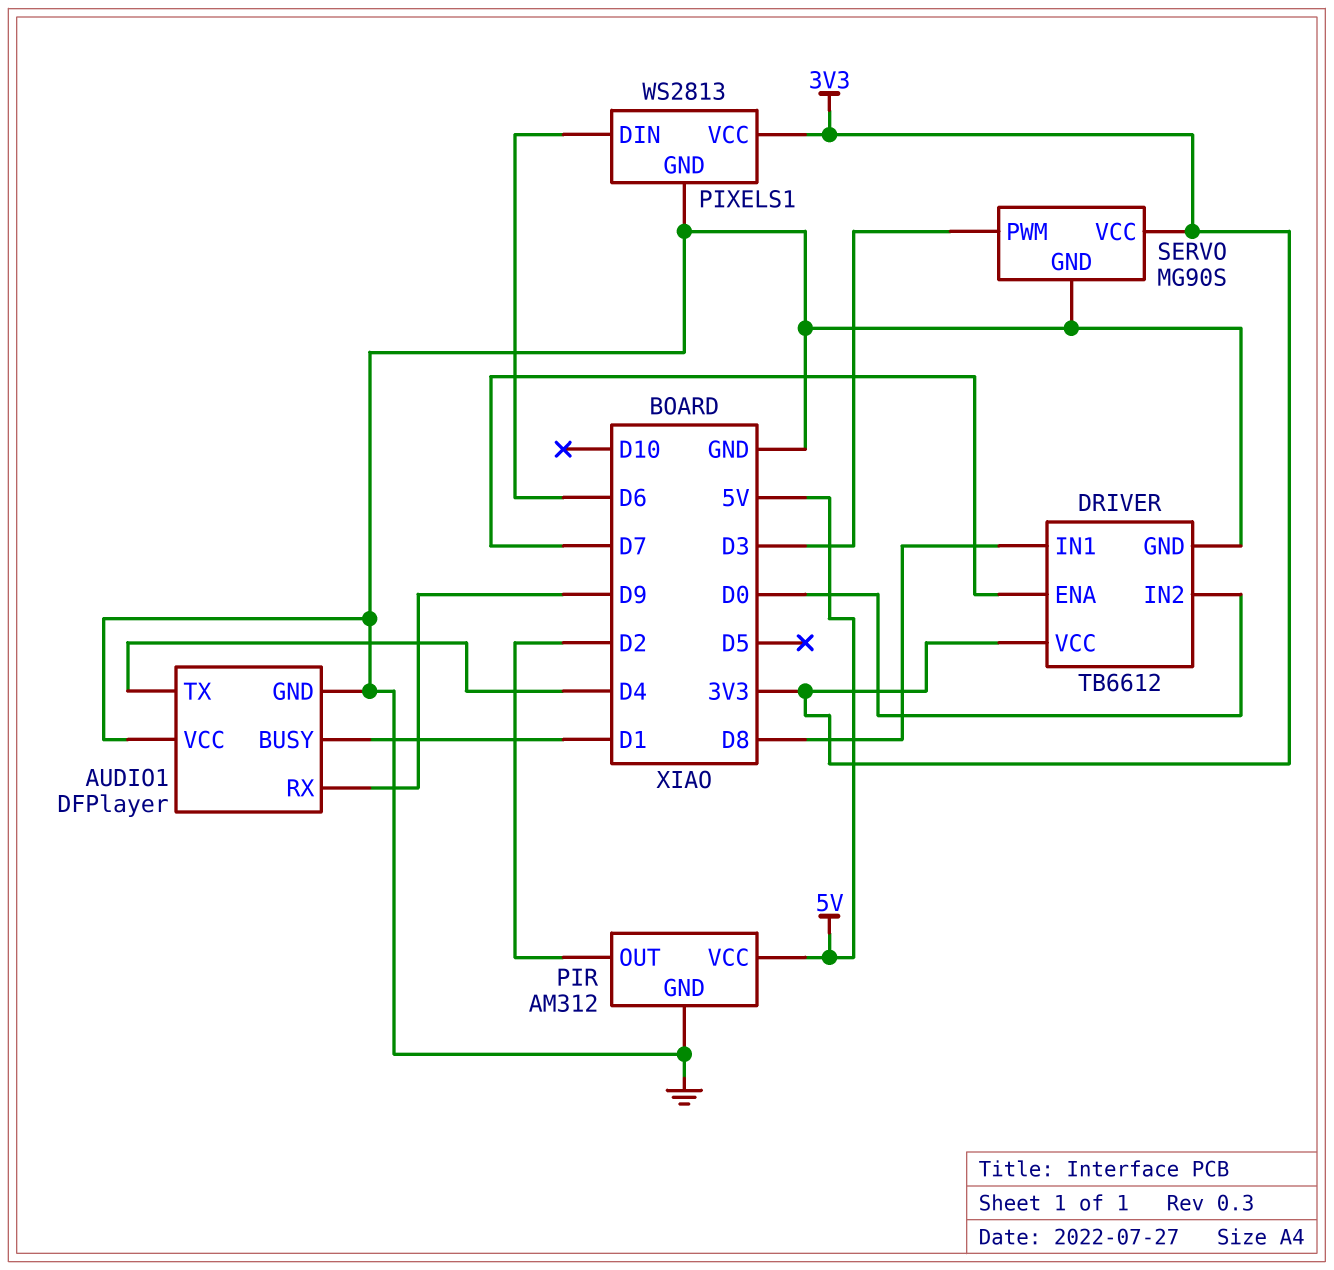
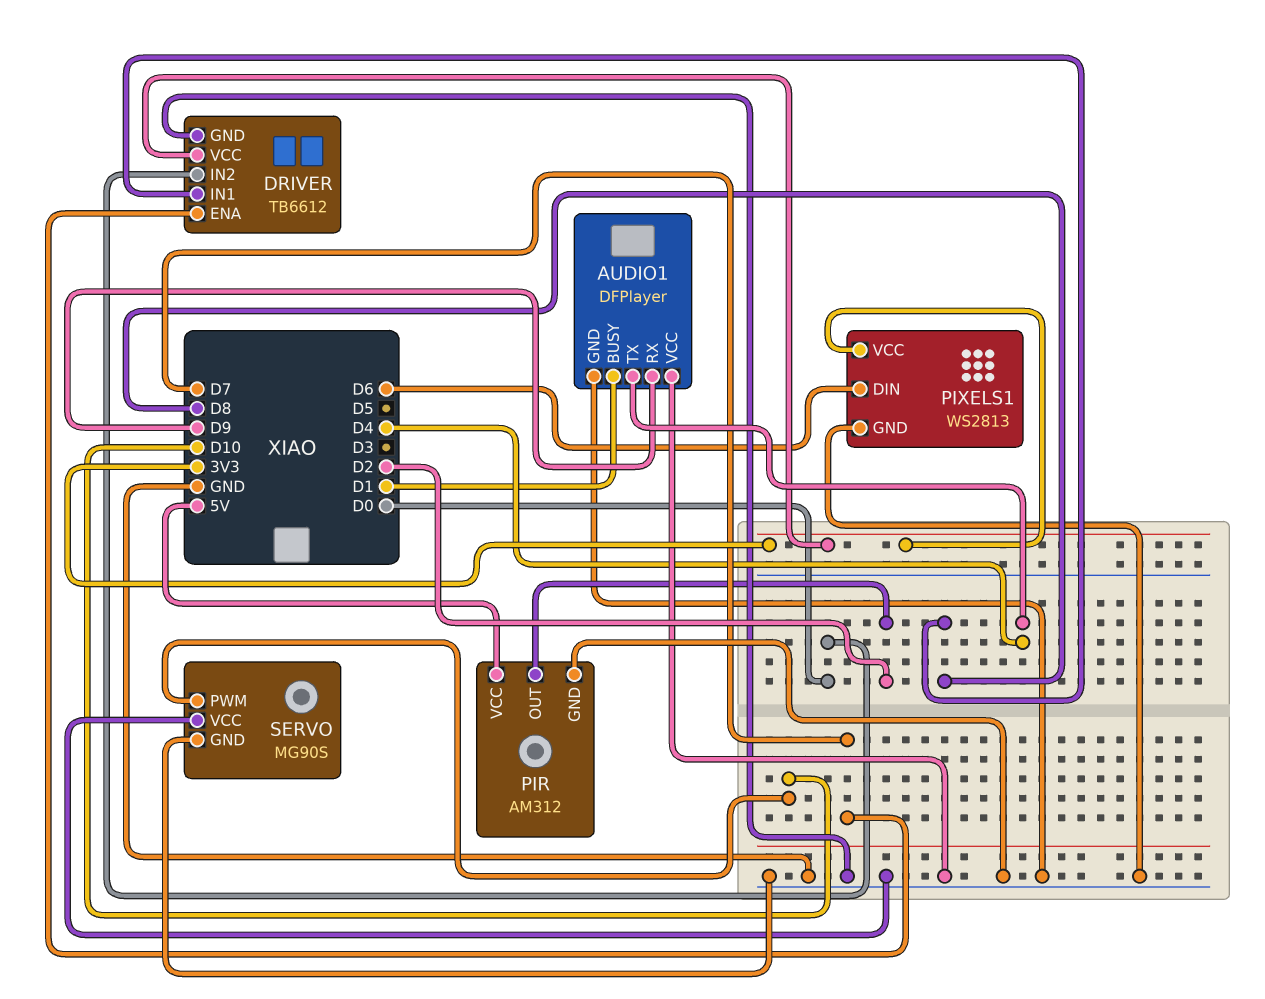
SERVO pin PWM: D3 -> D10
SERVO pin VCC: 3V3 -> GND

